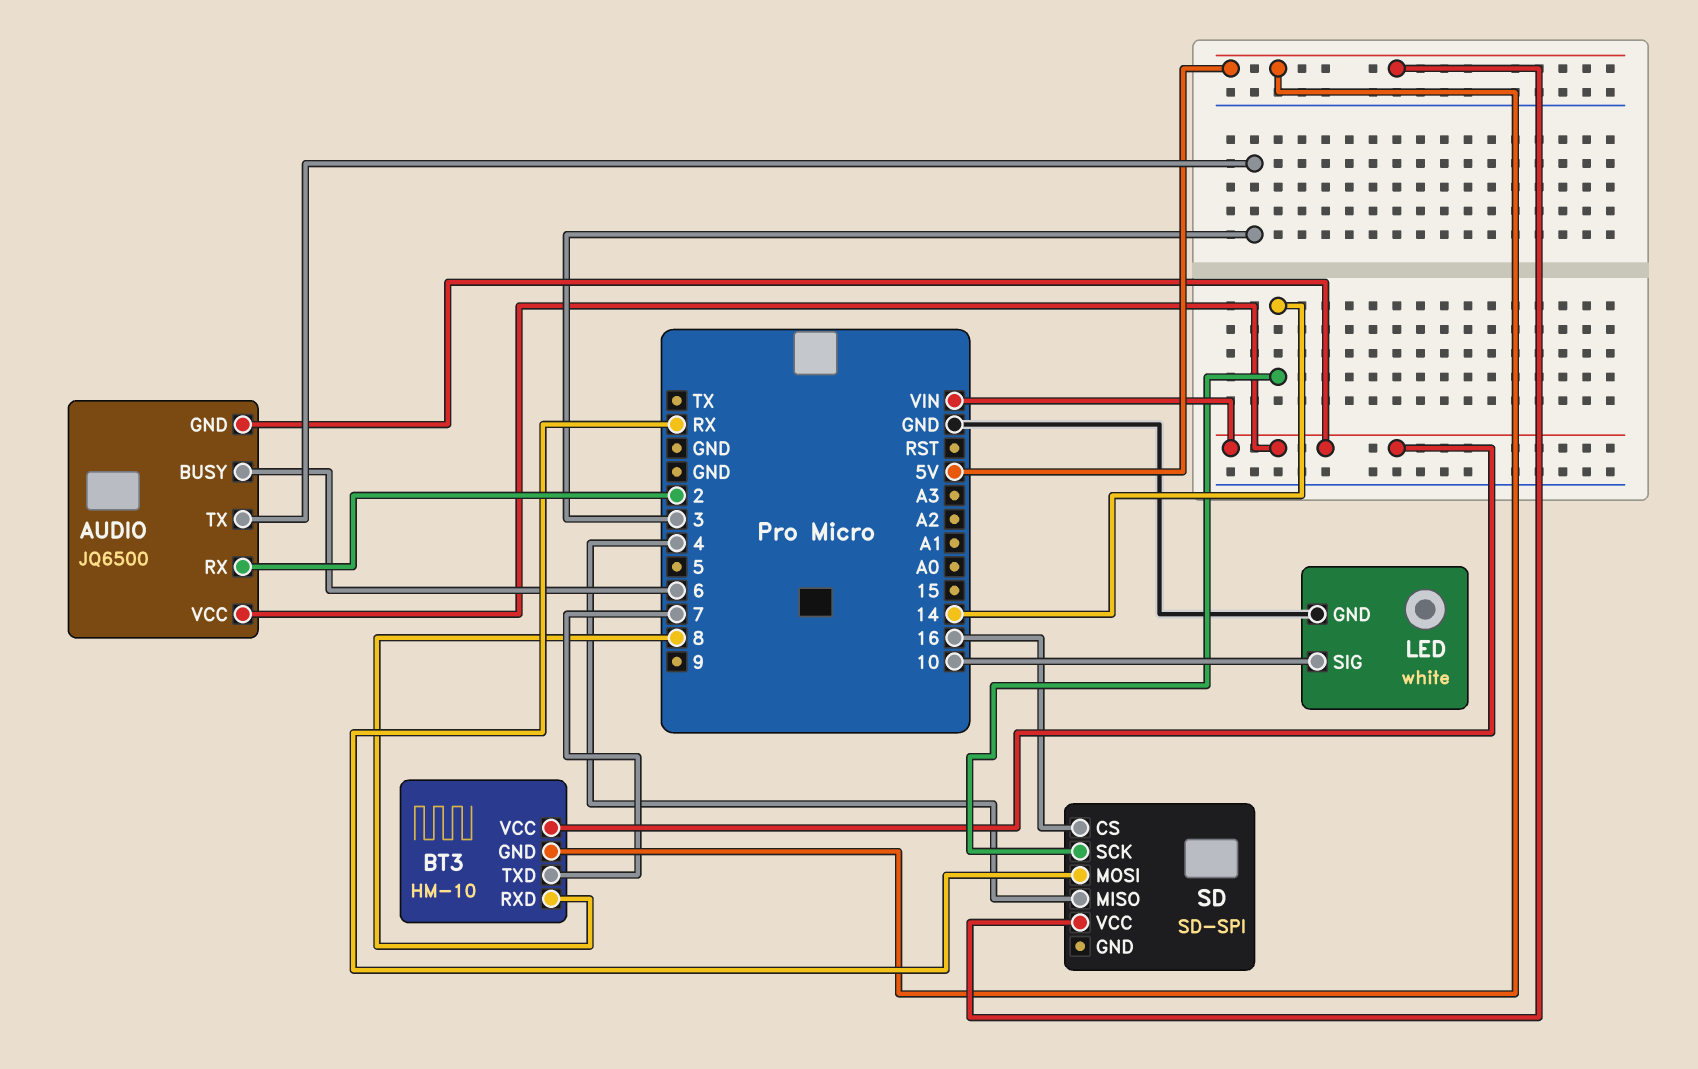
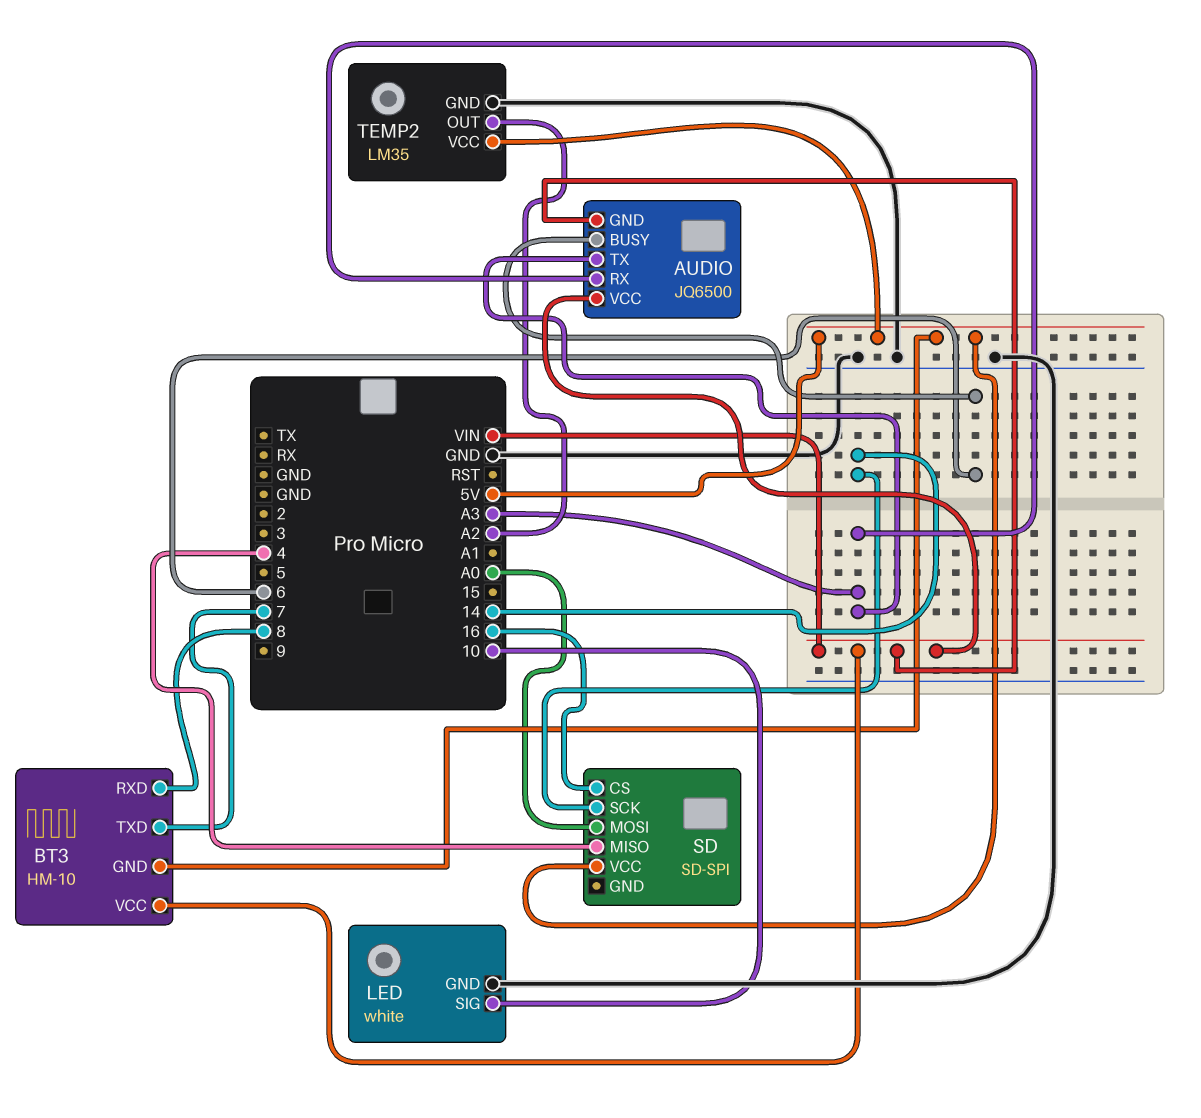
AUDIO pin RX: 2 -> A3
AUDIO pin TX: 3 -> A3
SD pin MOSI: RX -> A0
TEMP2: none -> LM35
TEMP2 pin GND: none -> GND
TEMP2 pin OUT: none -> A2
TEMP2 pin VCC: none -> 5V

